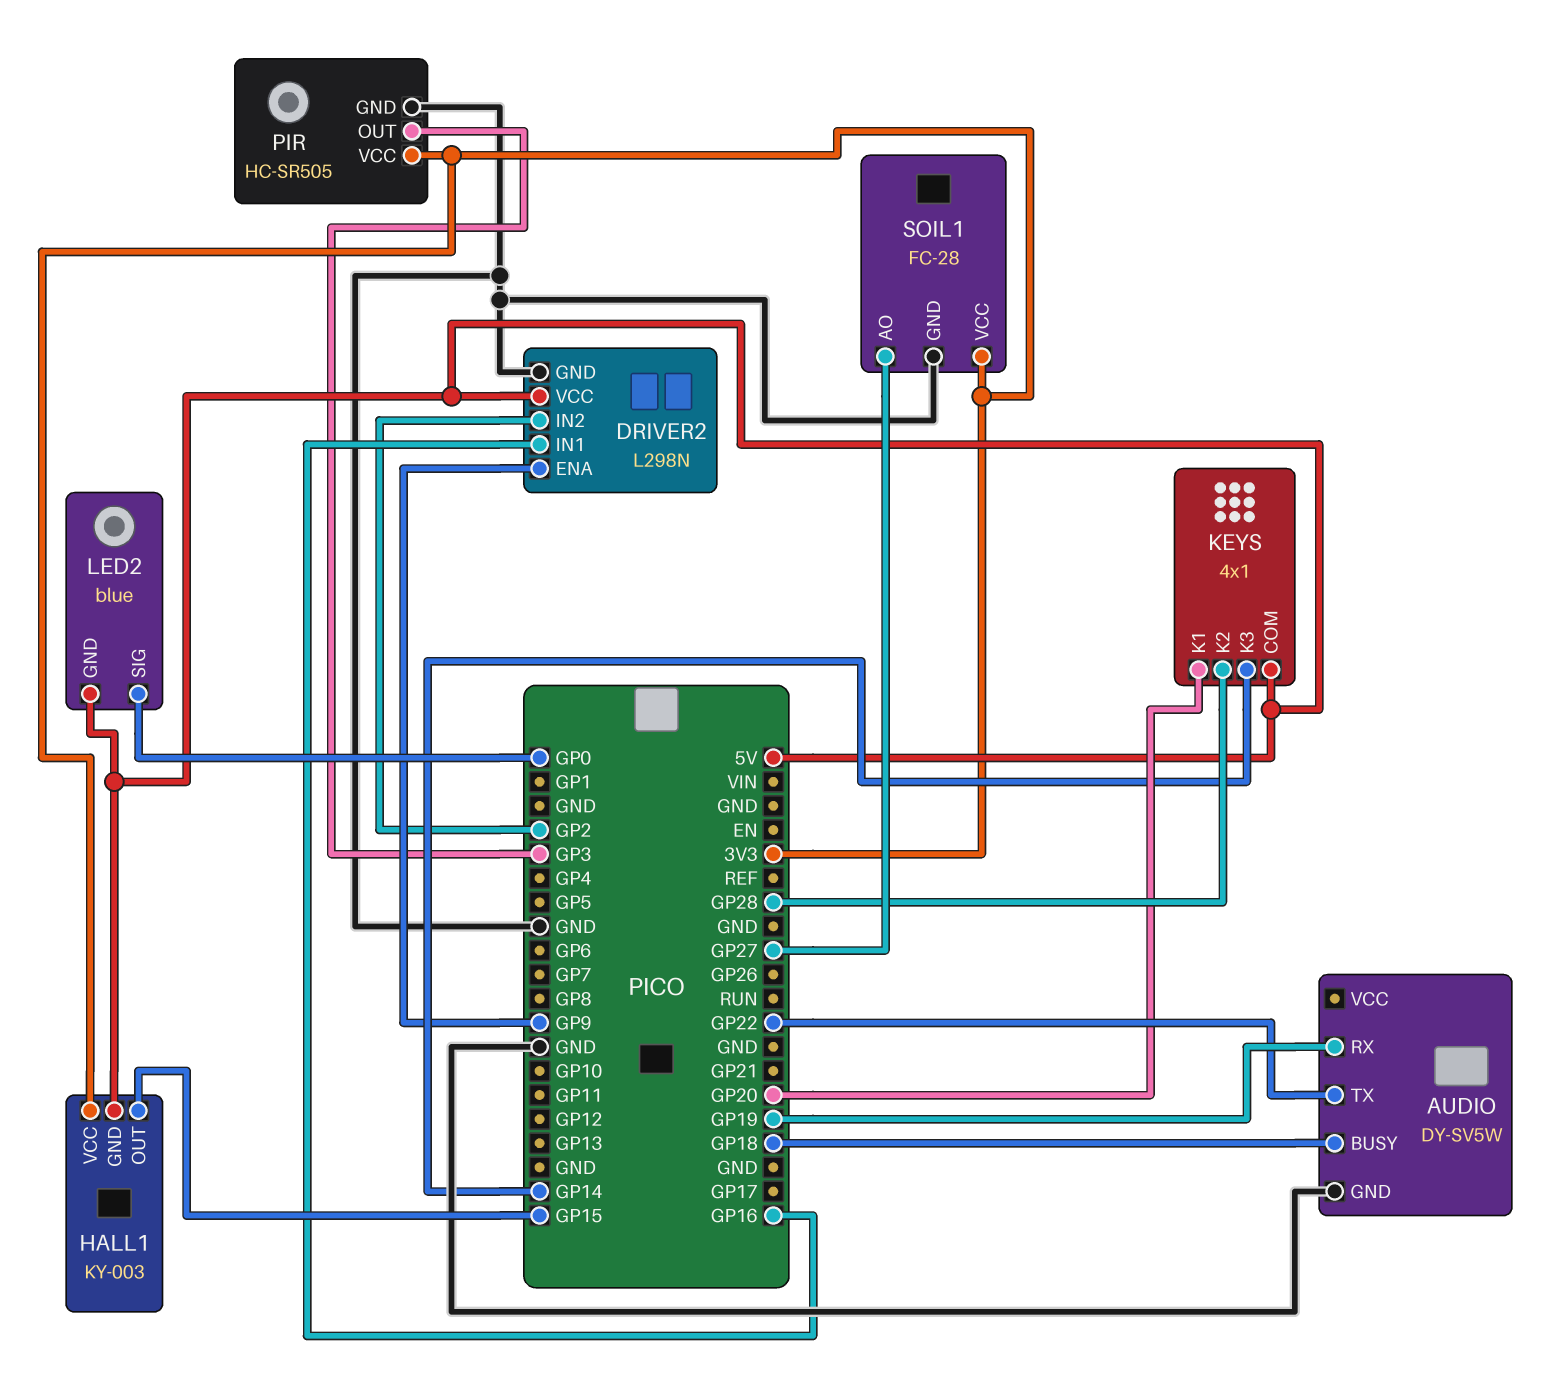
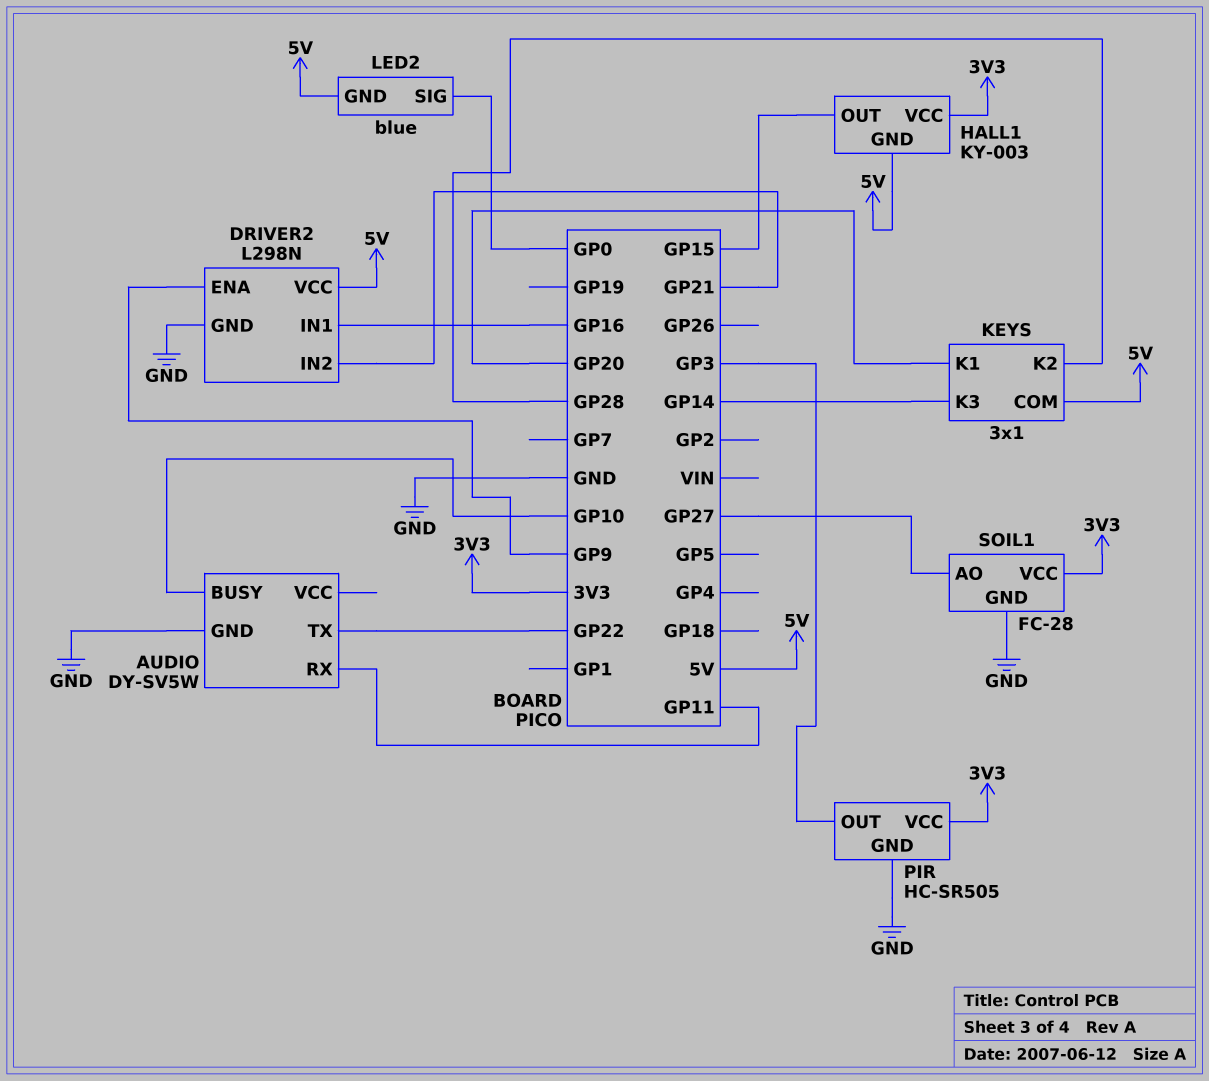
AUDIO pin BUSY: GP18 -> GP10
AUDIO pin RX: GP19 -> GP11
DRIVER2 pin IN2: GP2 -> GP21
KEYS: 4x1 -> 3x1

